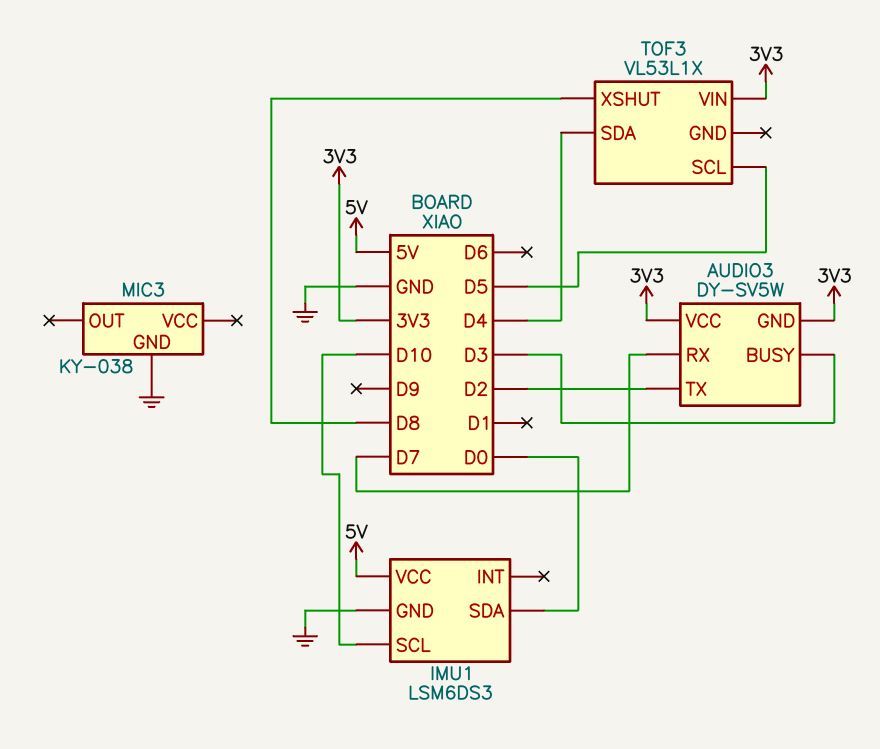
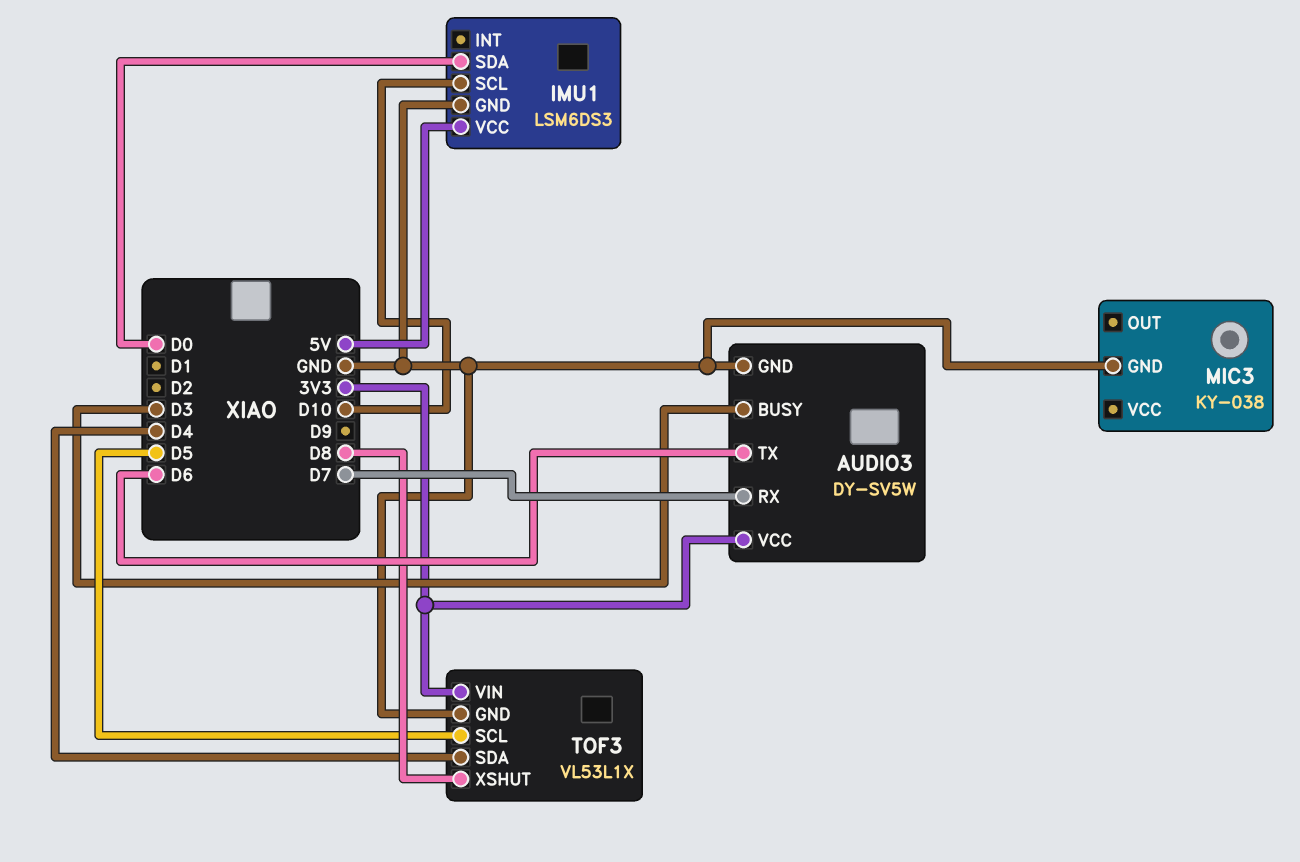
AUDIO3 pin GND: 3V3 -> GND
AUDIO3 pin TX: D2 -> D6
TOF3 pin GND: none -> GND

